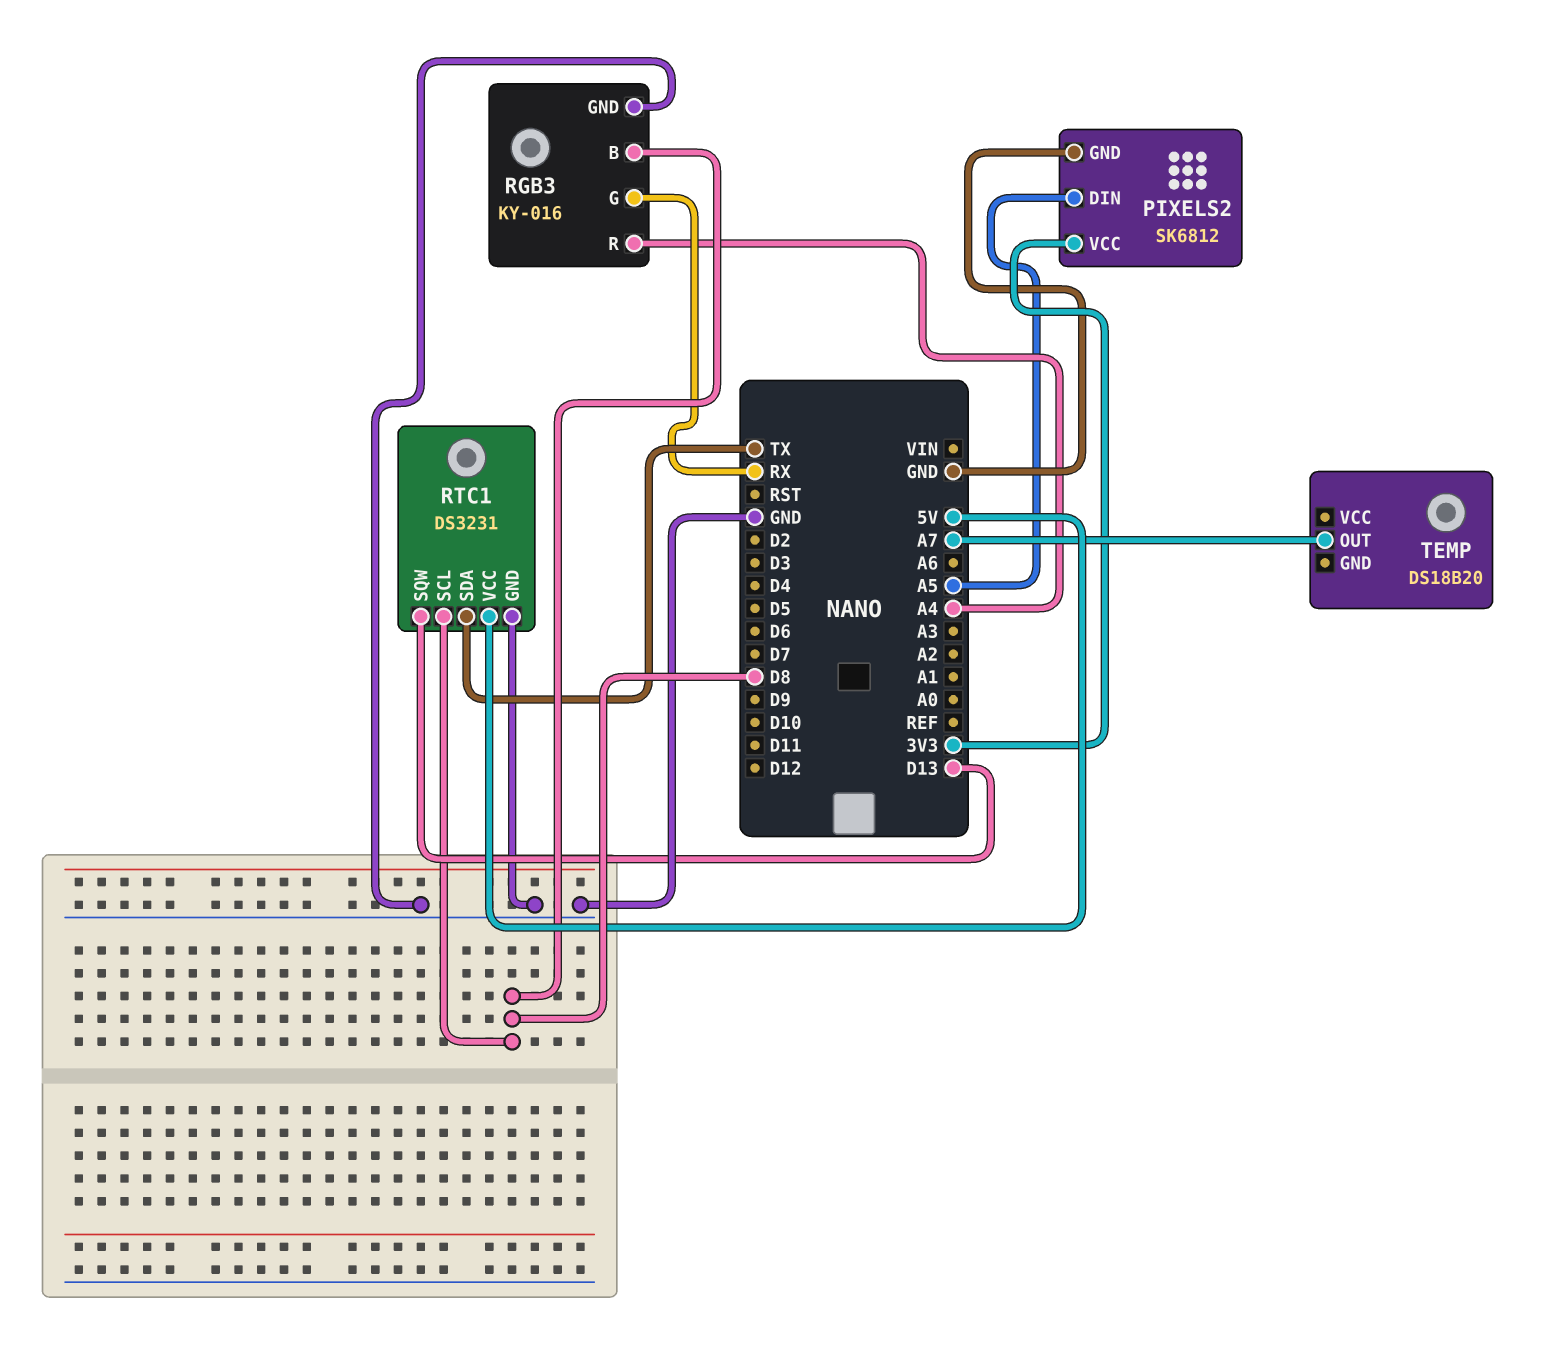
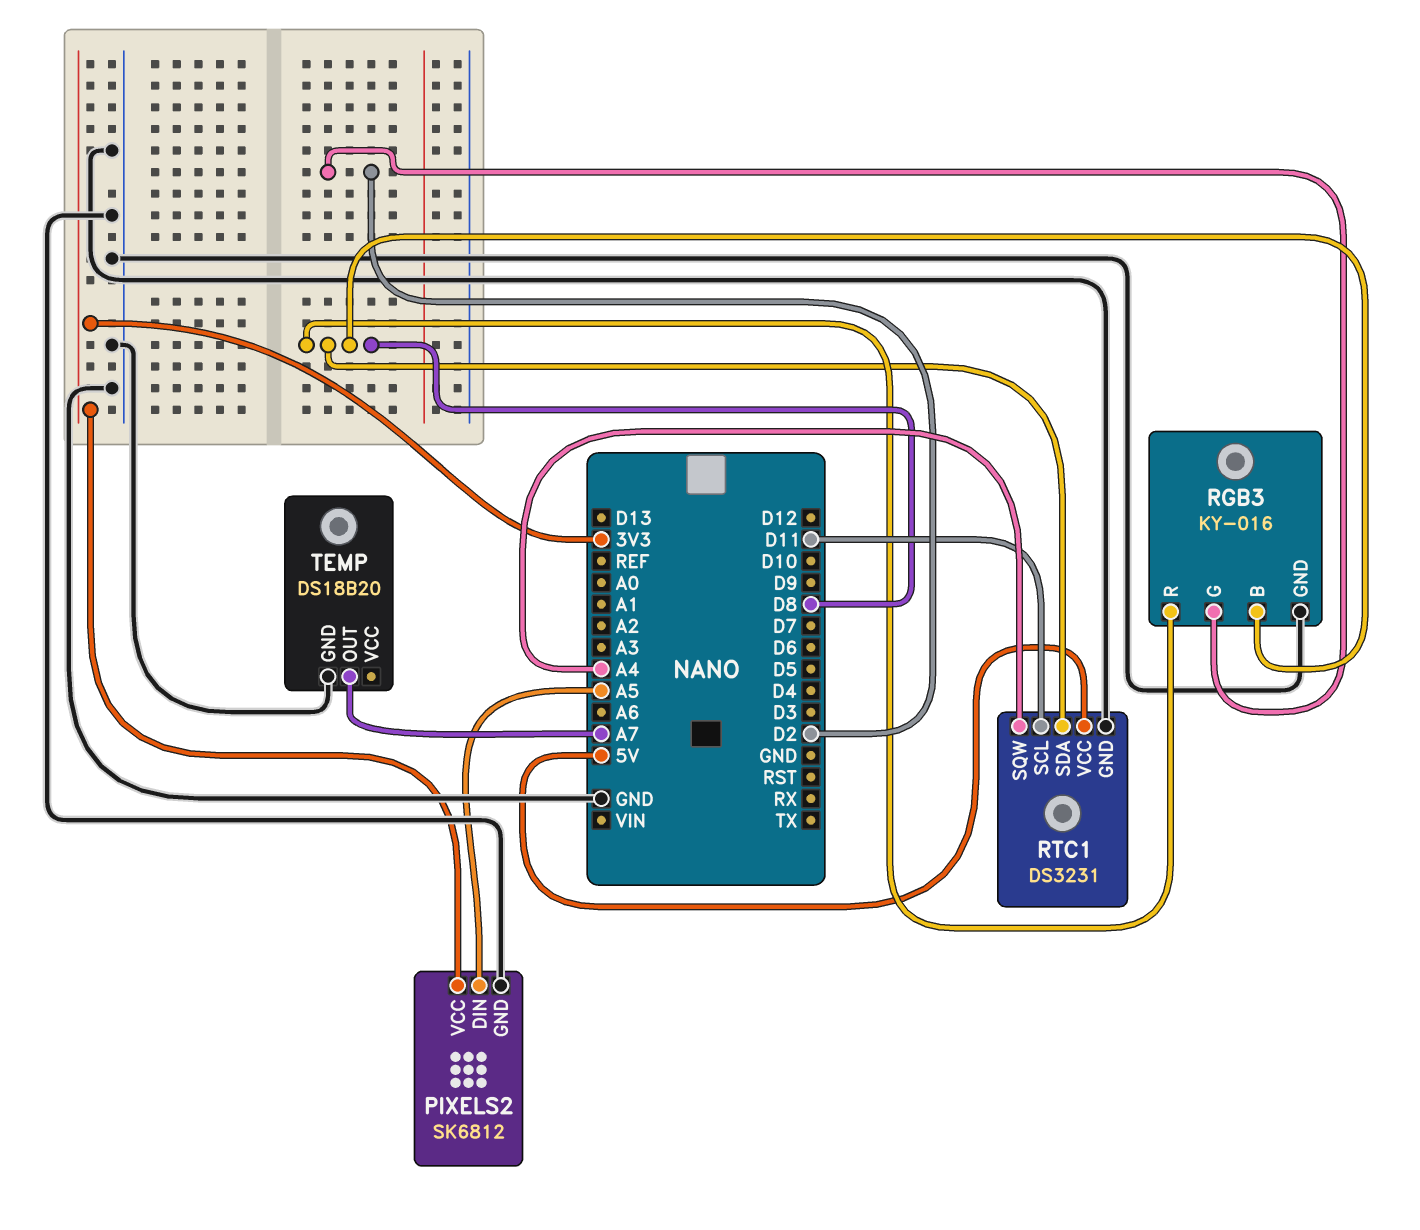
RGB3 pin G: RX -> D2
RGB3 pin R: A4 -> D8
RTC1 pin SCL: D8 -> D11
RTC1 pin SDA: TX -> D8
RTC1 pin SQW: D13 -> A4
TEMP pin GND: none -> GND

